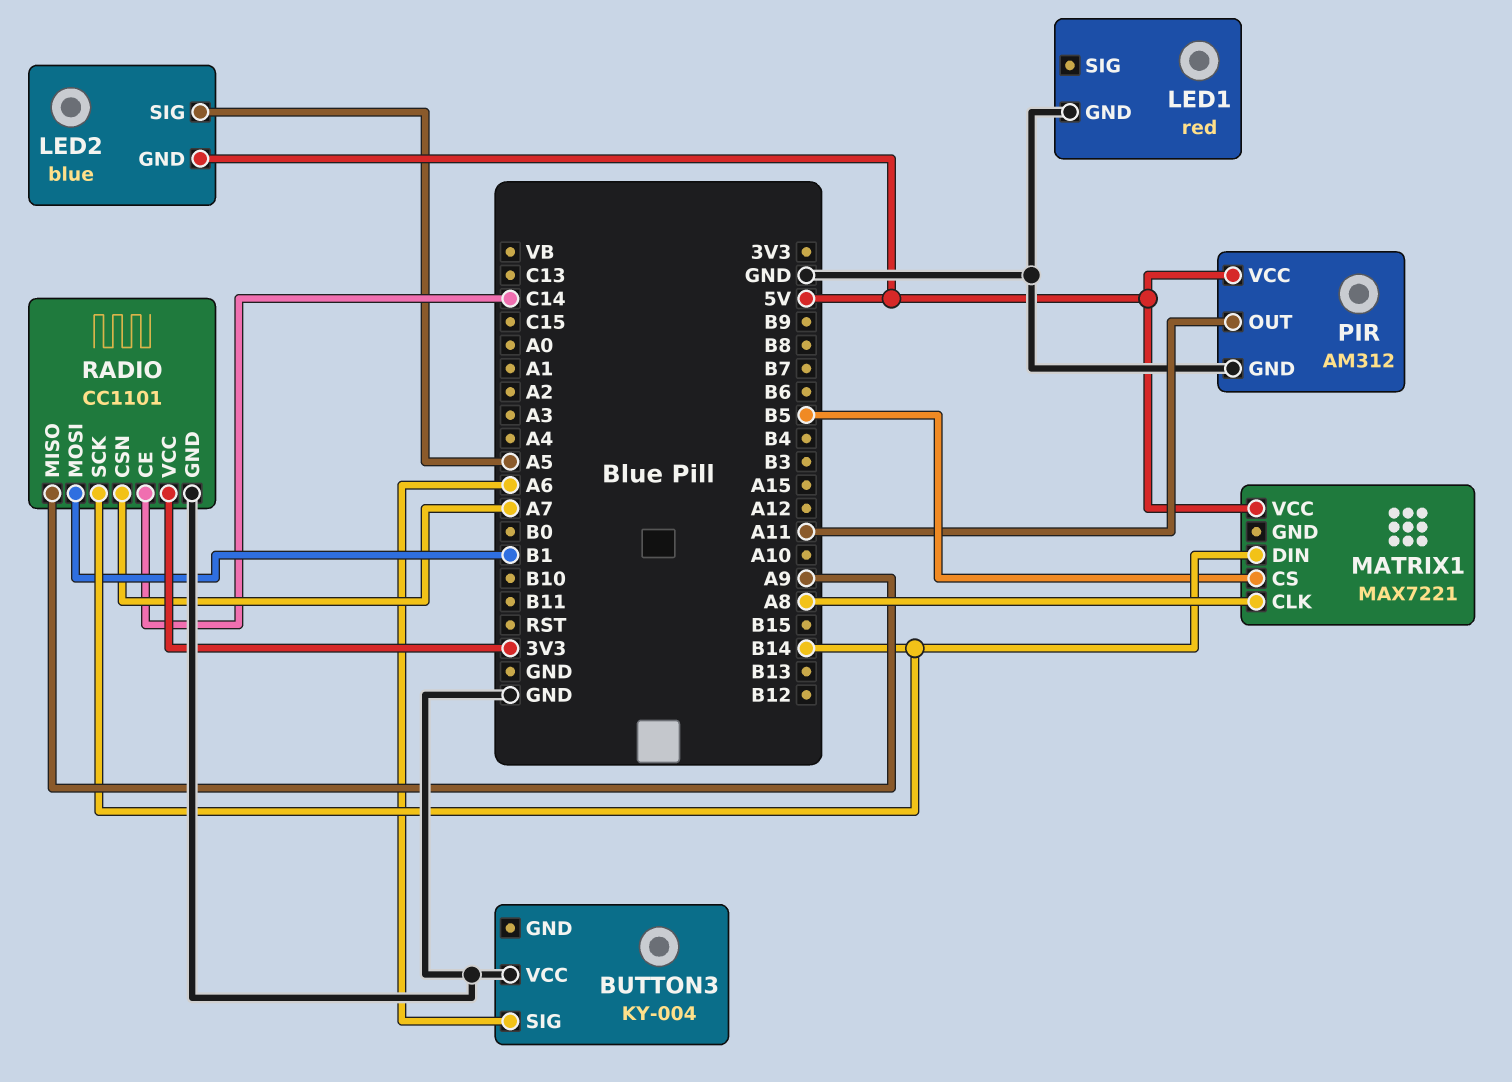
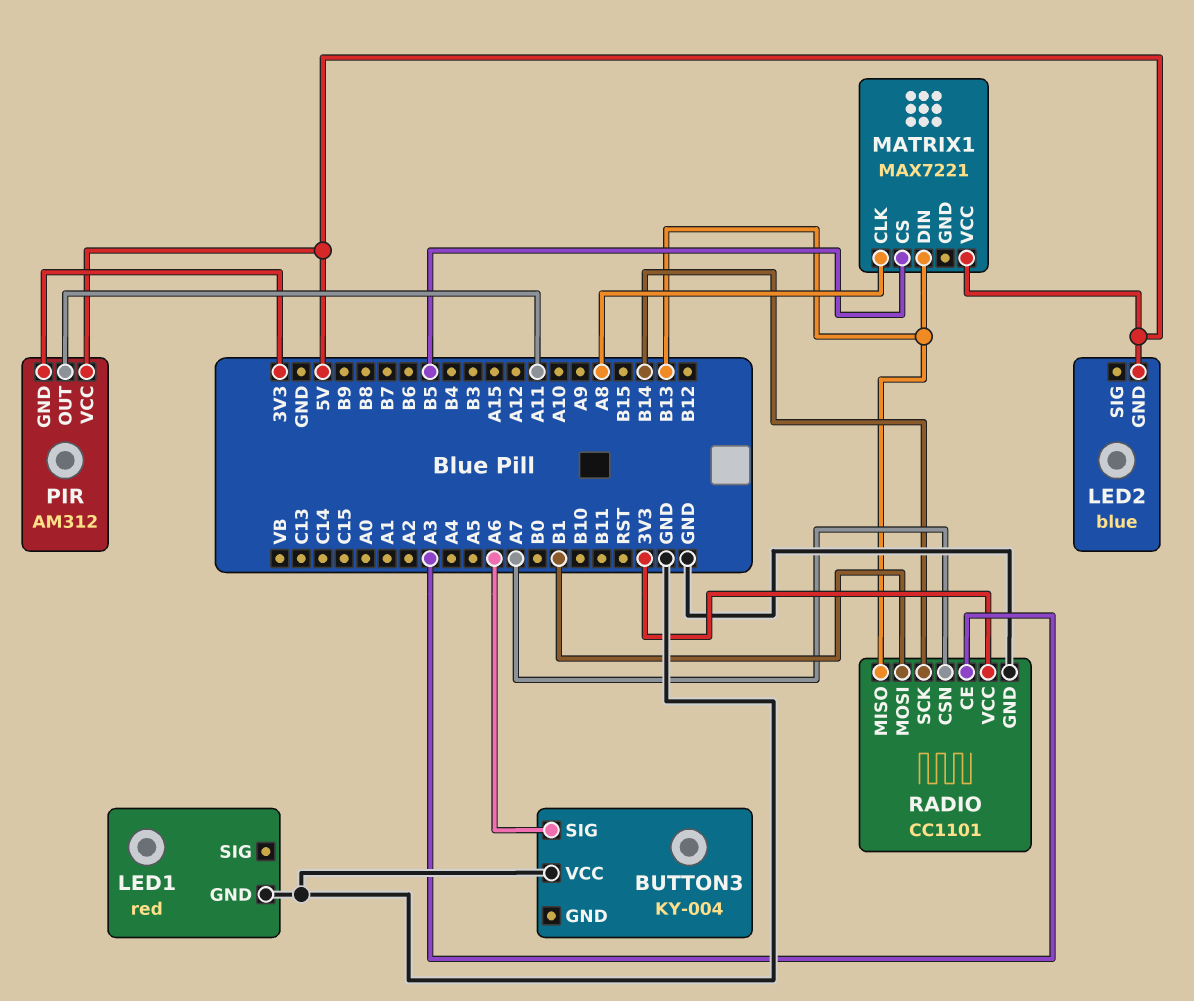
LED2 pin SIG: A5 -> none
MATRIX1 pin DIN: B14 -> B13
PIR pin GND: GND -> 3V3
RADIO pin CE: C14 -> A3
RADIO pin MISO: A9 -> B13

